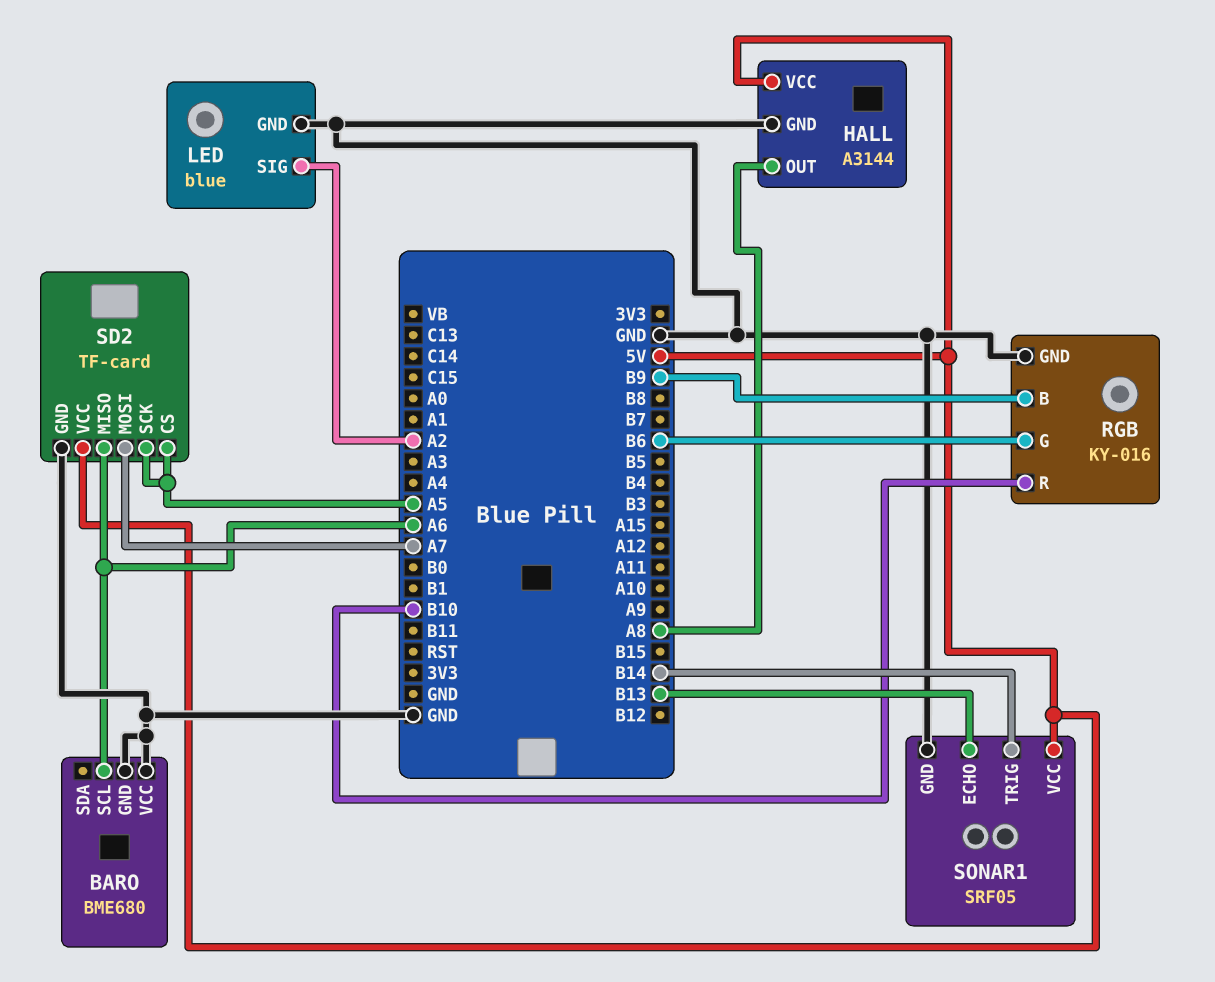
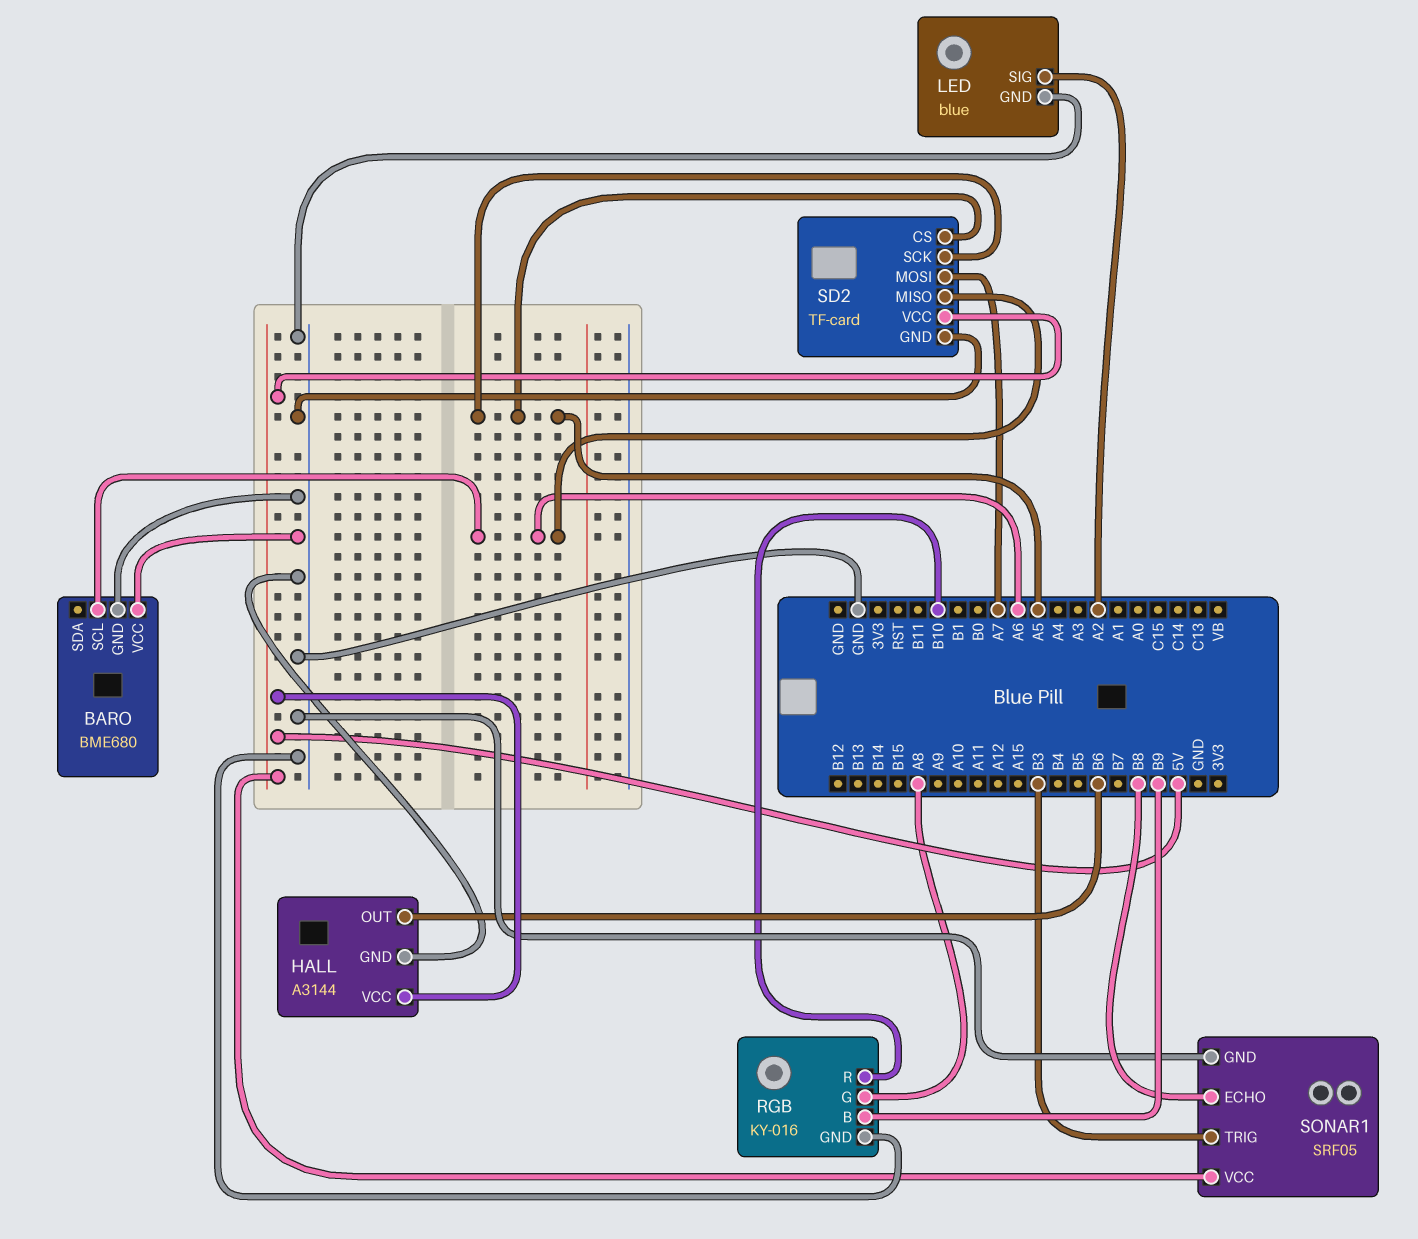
HALL pin OUT: A8 -> B6
RGB pin G: B6 -> A8
SONAR1 pin ECHO: B13 -> B8
SONAR1 pin TRIG: B14 -> B3

